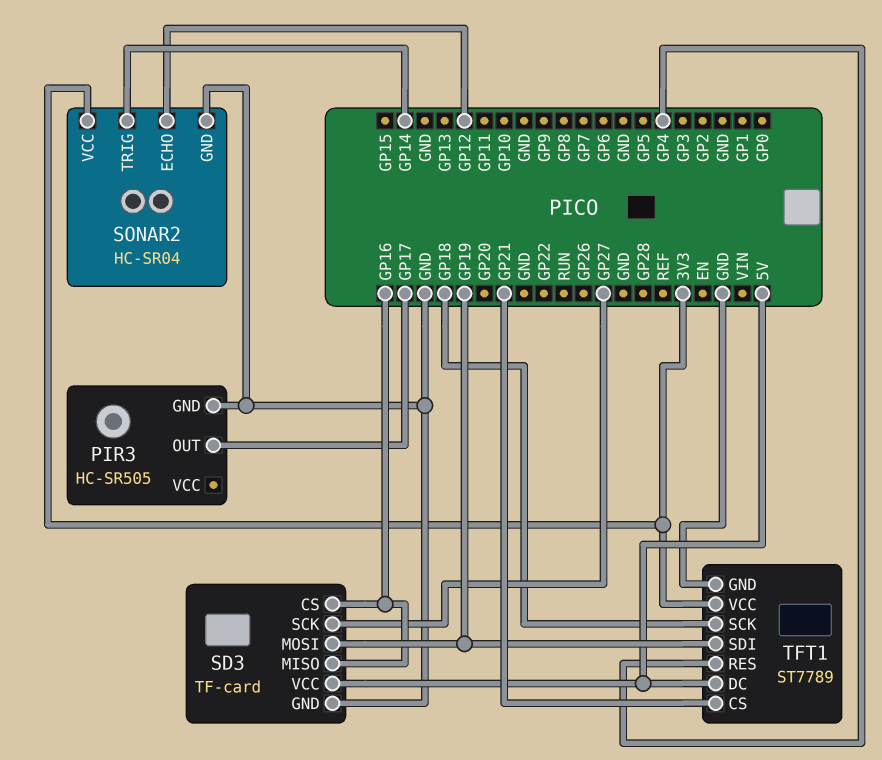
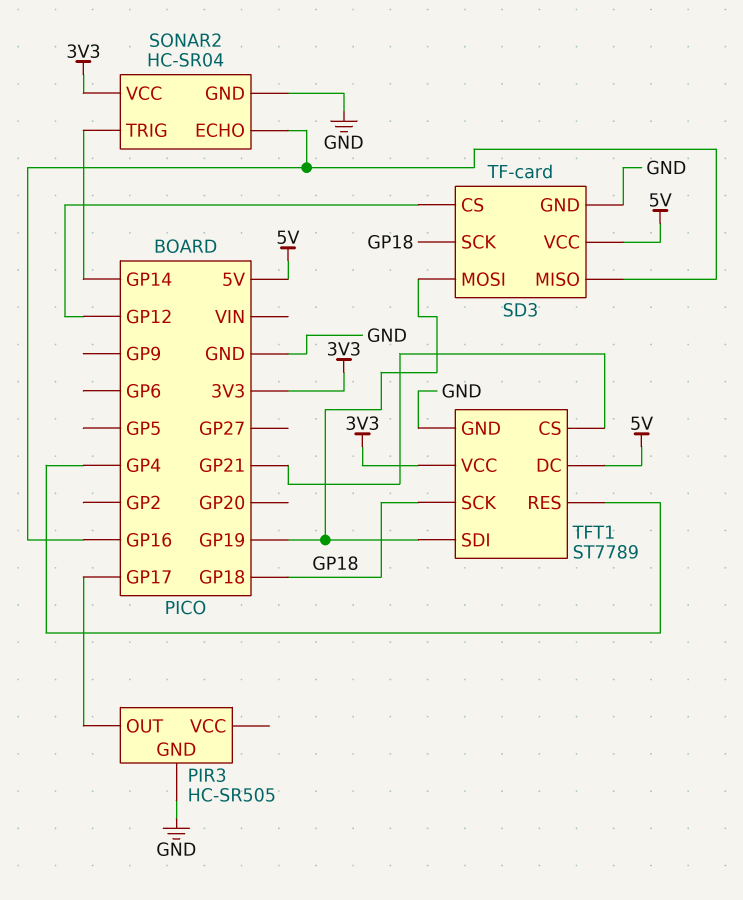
SD3 pin CS: GP16 -> GP12
SD3 pin SCK: GP27 -> GP18
SONAR2 pin ECHO: GP12 -> GP16

